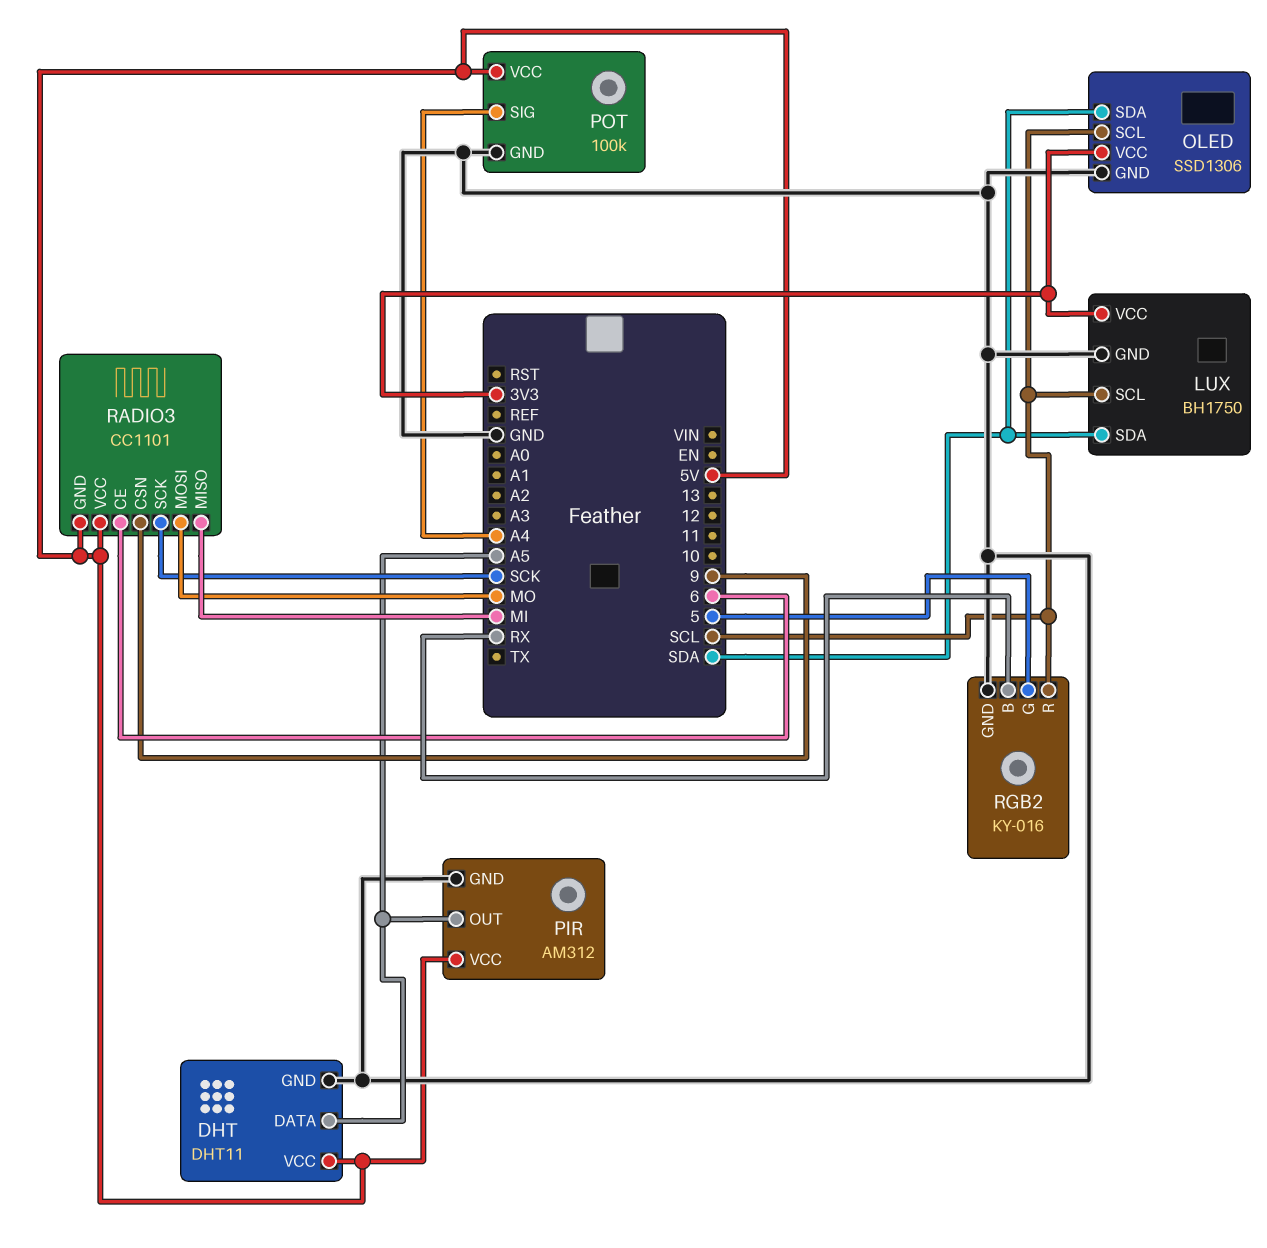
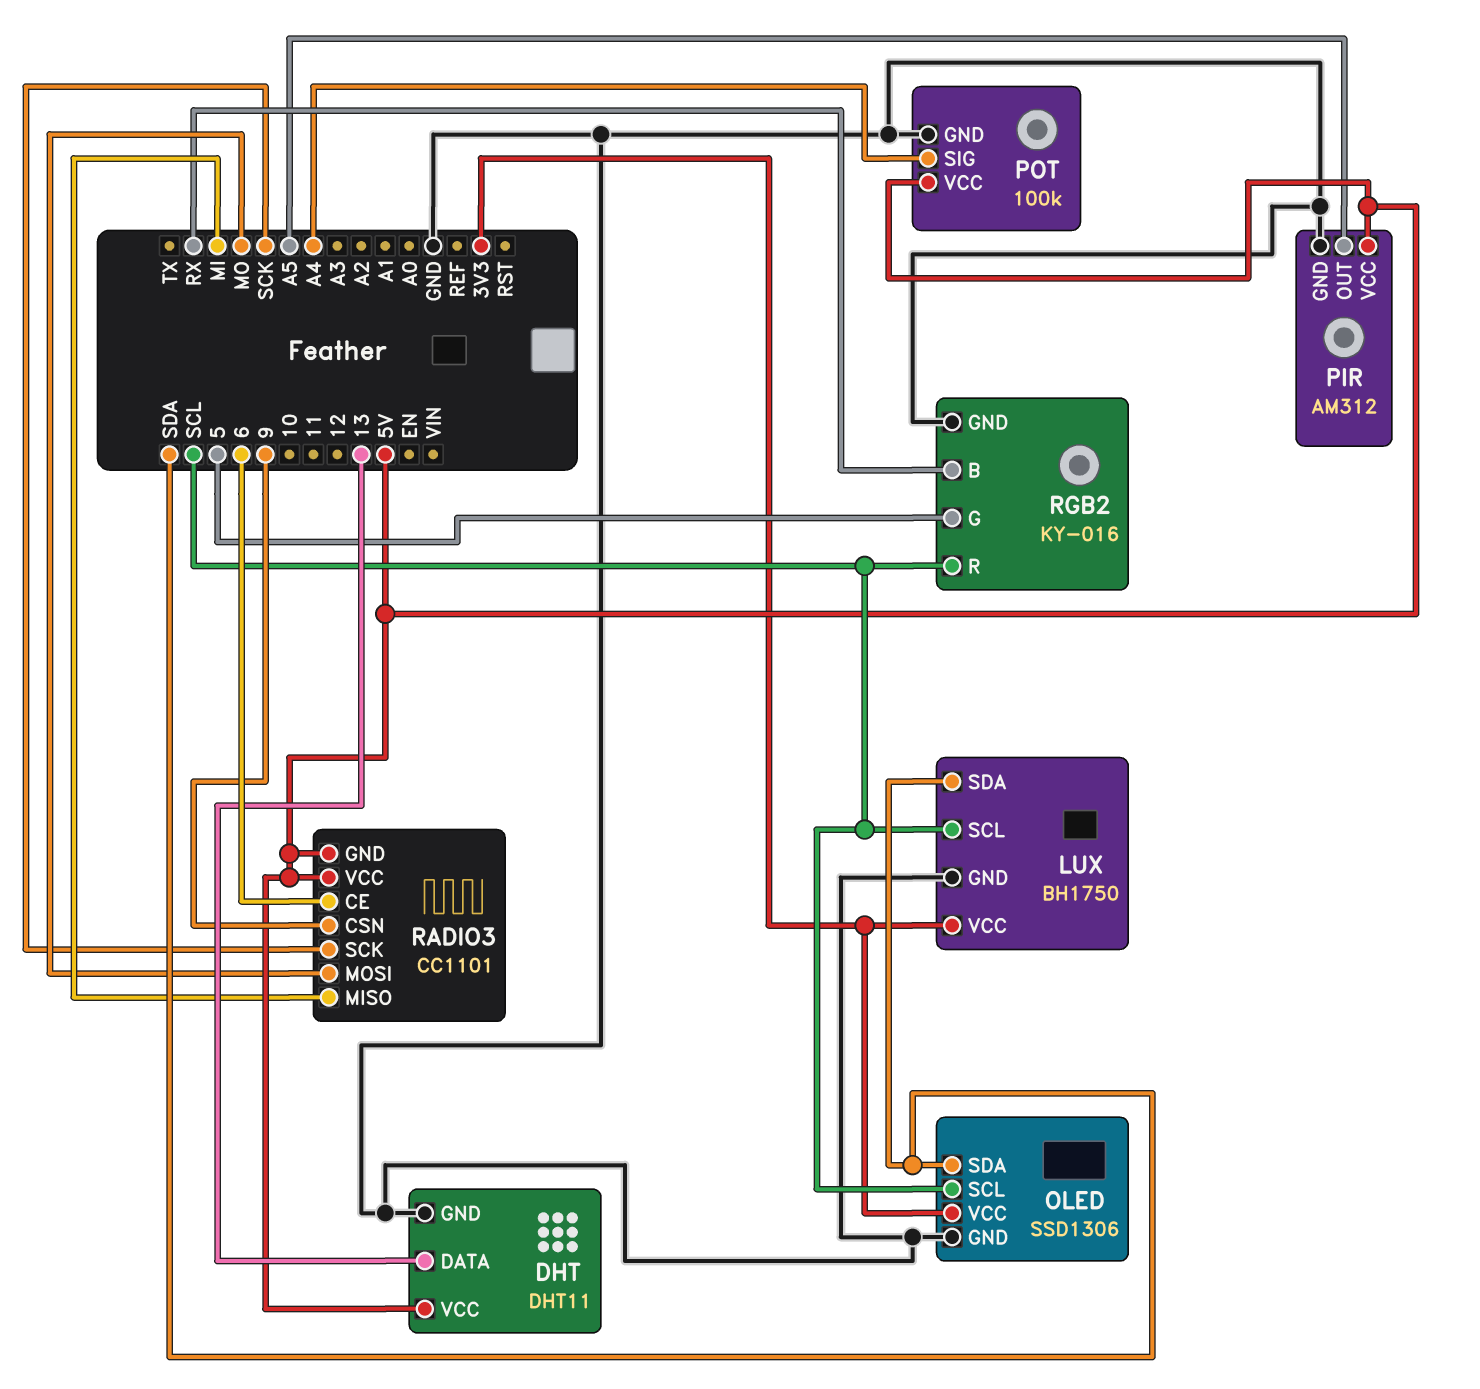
DHT pin DATA: A5 -> 13

